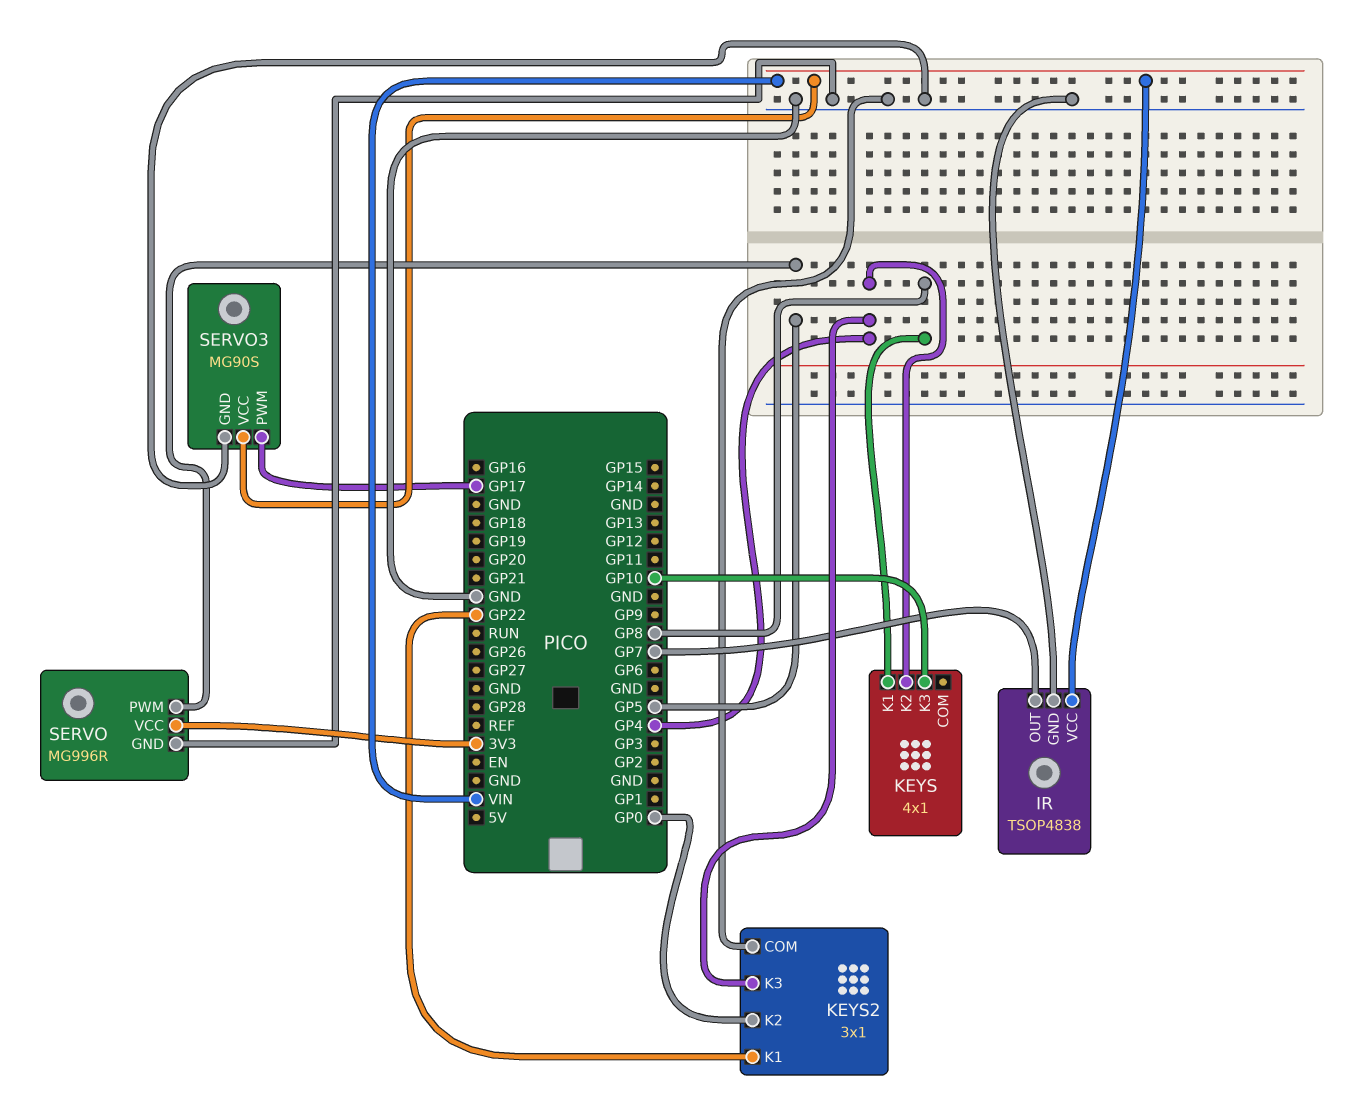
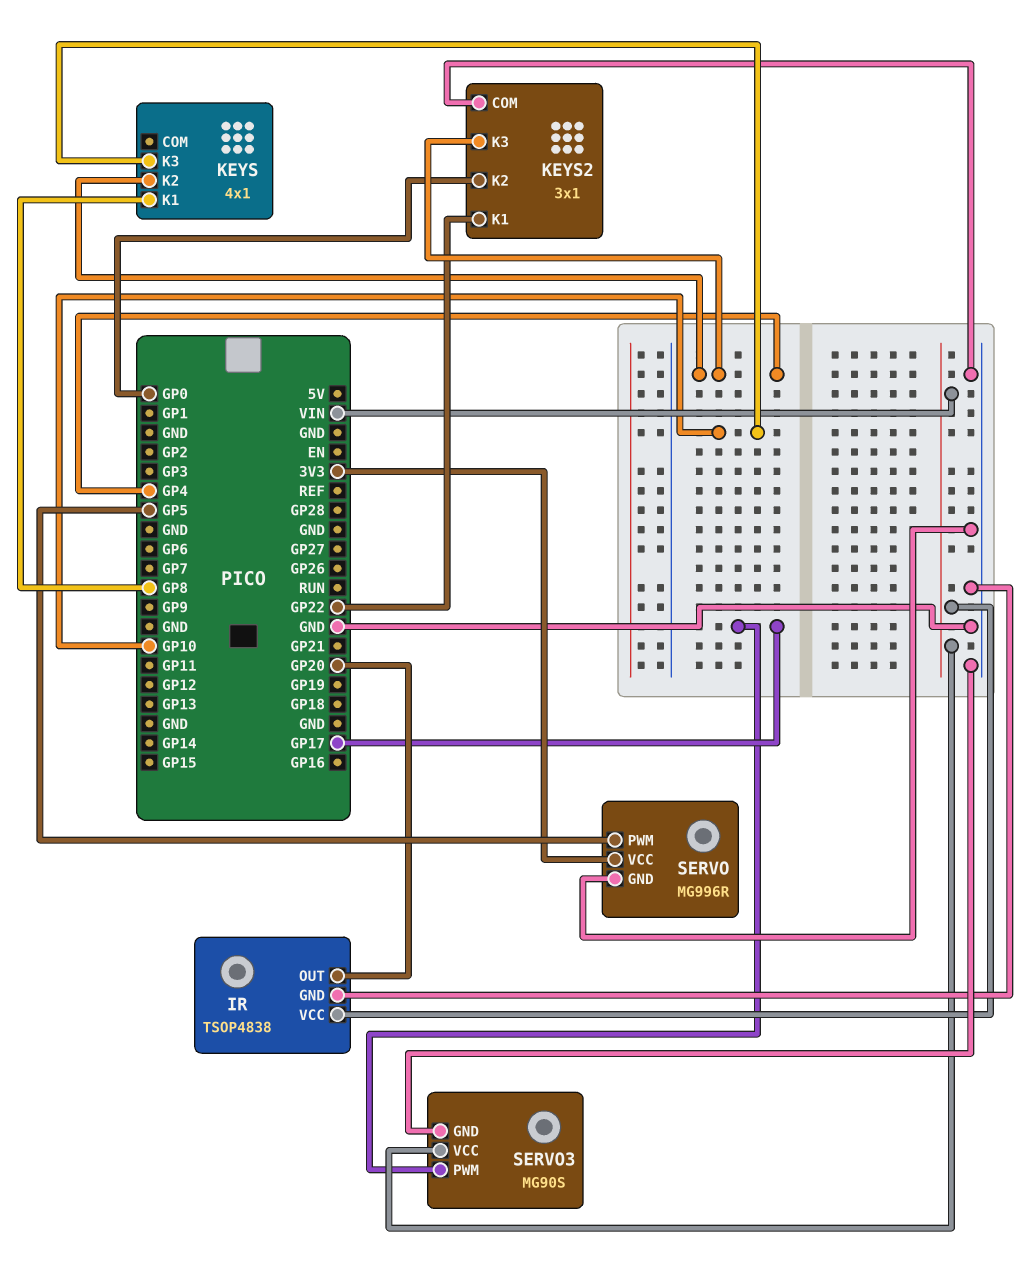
IR pin OUT: GP7 -> GP20

